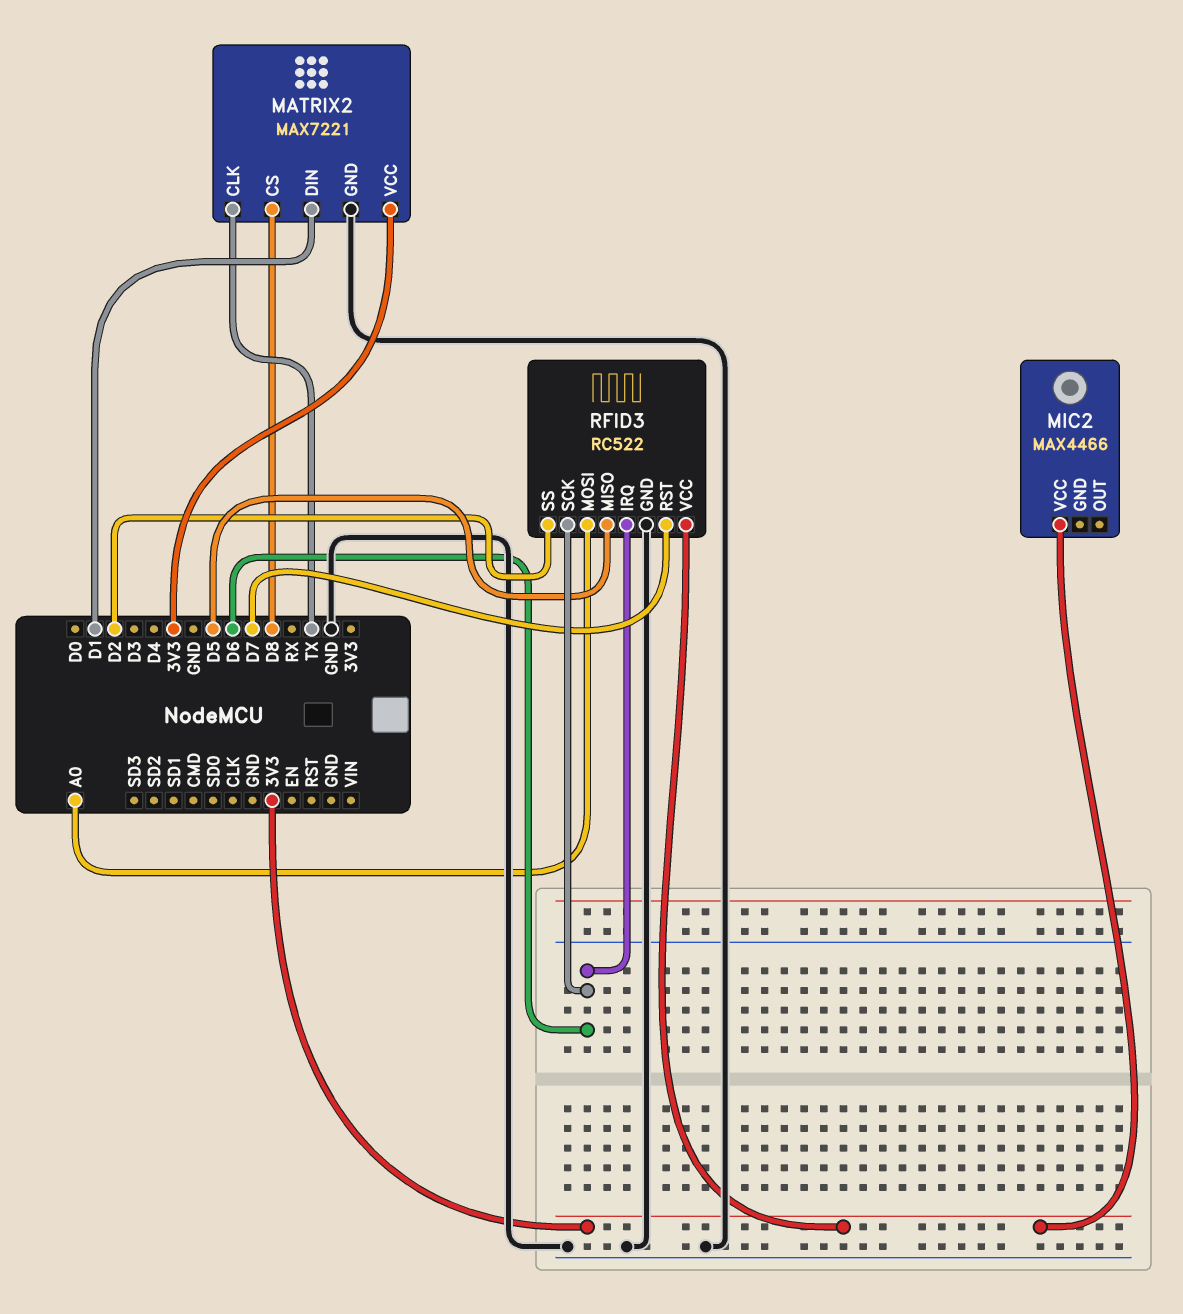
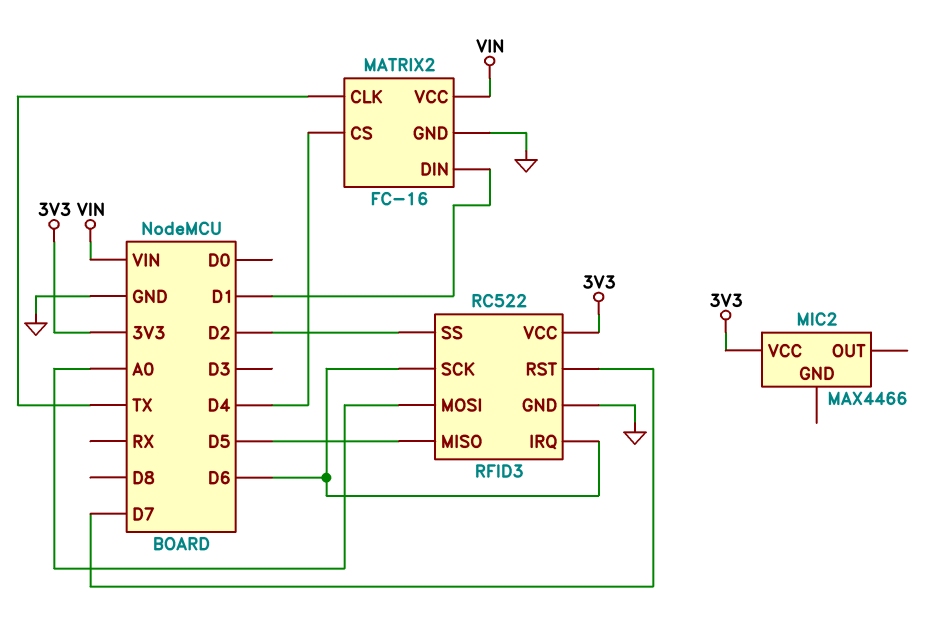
MATRIX2: MAX7221 -> FC-16
MATRIX2 pin CS: D8 -> D4
MATRIX2 pin VCC: 3V3 -> VIN

